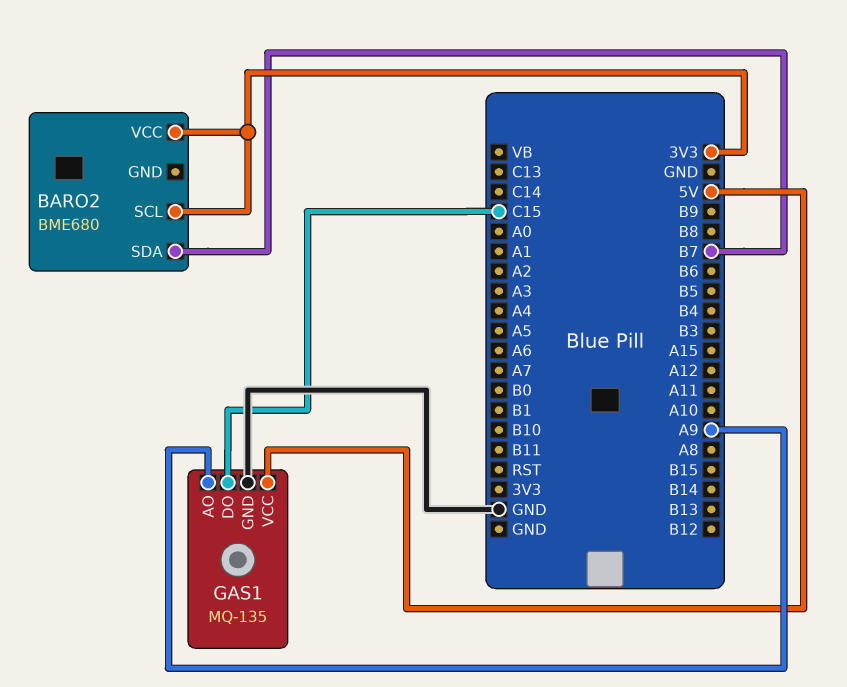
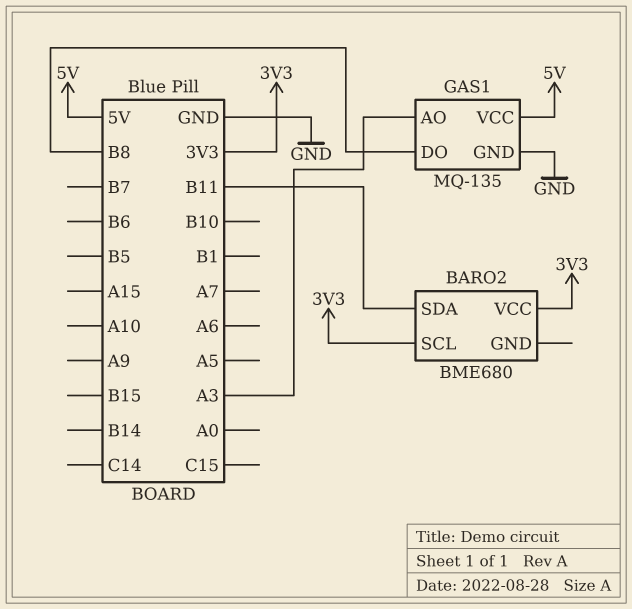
BARO2 pin SDA: B7 -> B11
GAS1 pin AO: A9 -> A3
GAS1 pin DO: C15 -> B8

